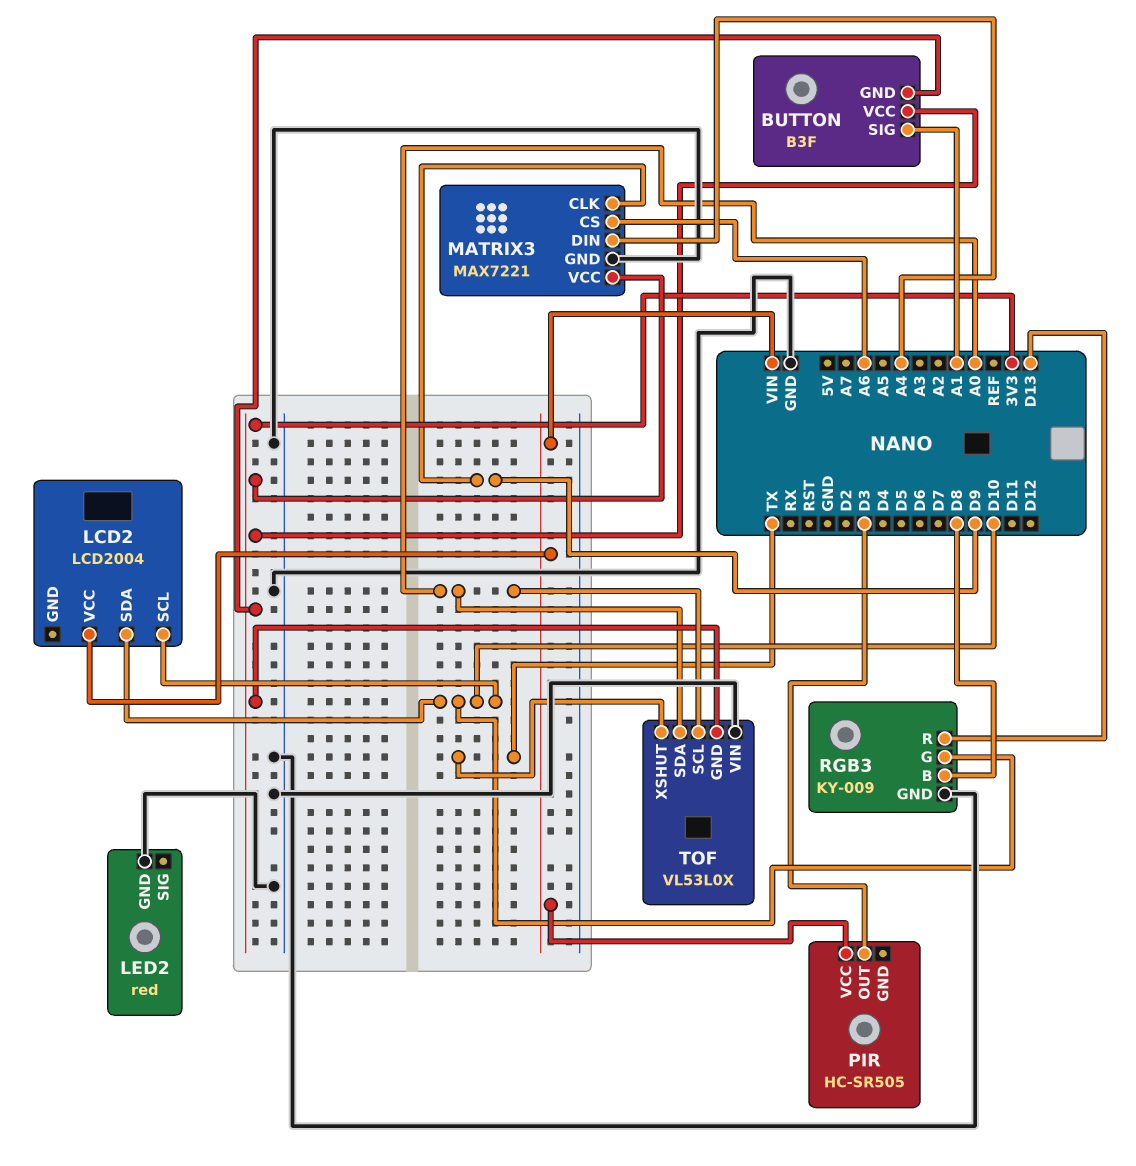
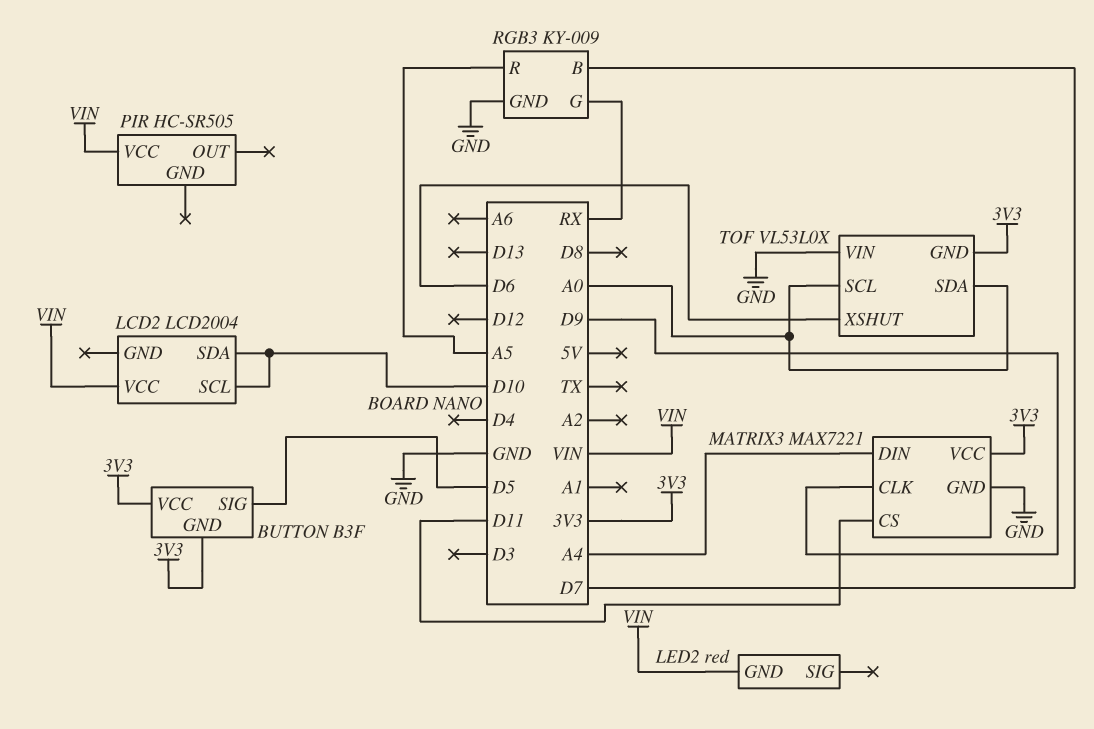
BUTTON pin SIG: A1 -> D5
LED2 pin GND: GND -> VIN
MATRIX3 pin CS: A6 -> D11
PIR pin OUT: D3 -> none
RGB3 pin B: D8 -> D7
RGB3 pin G: D10 -> RX
RGB3 pin R: D13 -> A5
TOF pin XSHUT: TX -> D6

